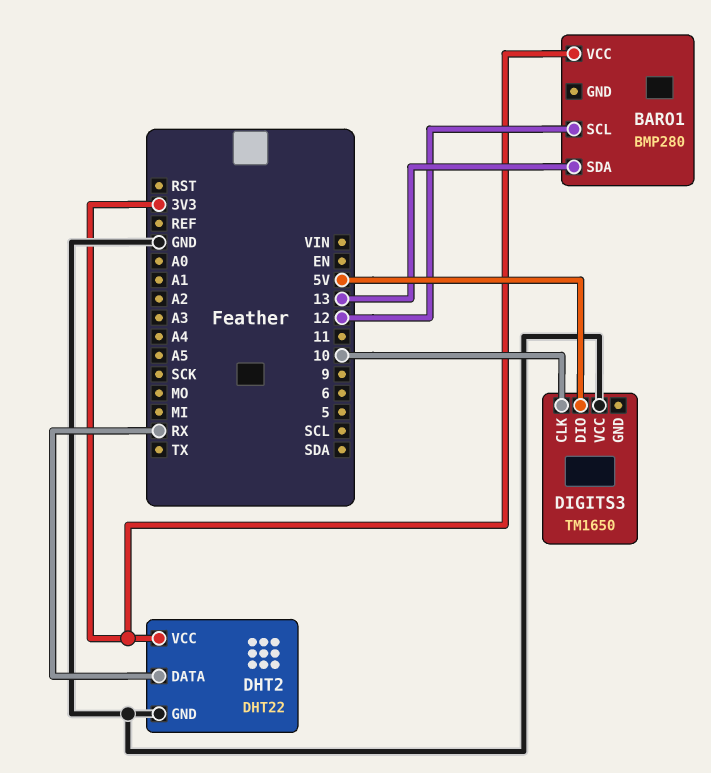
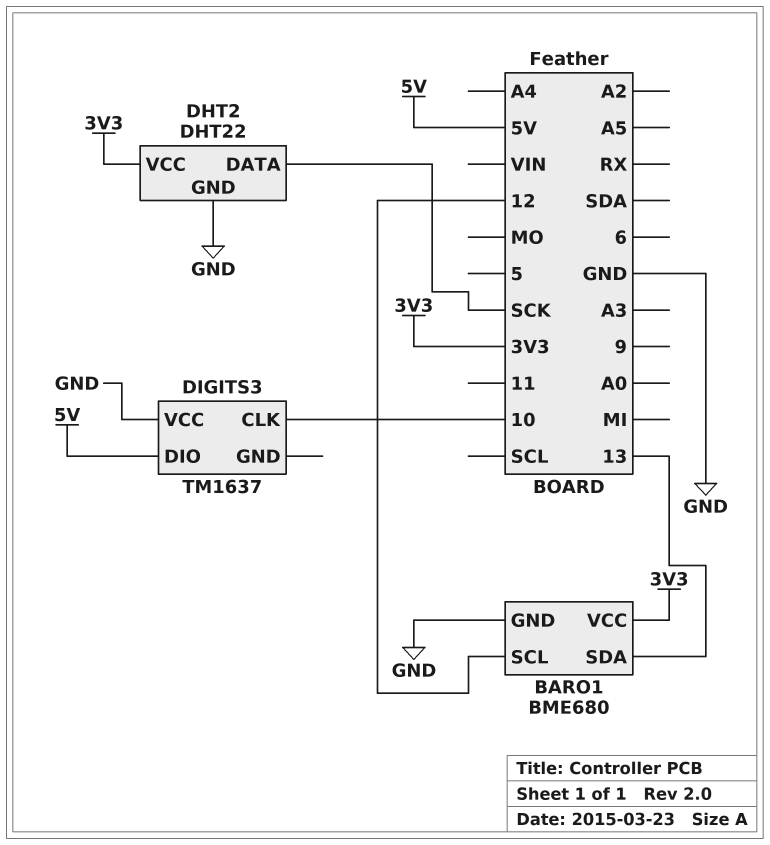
BARO1: BMP280 -> BME680
BARO1 pin GND: none -> GND
DHT2 pin DATA: RX -> SCK
DIGITS3: TM1650 -> TM1637

